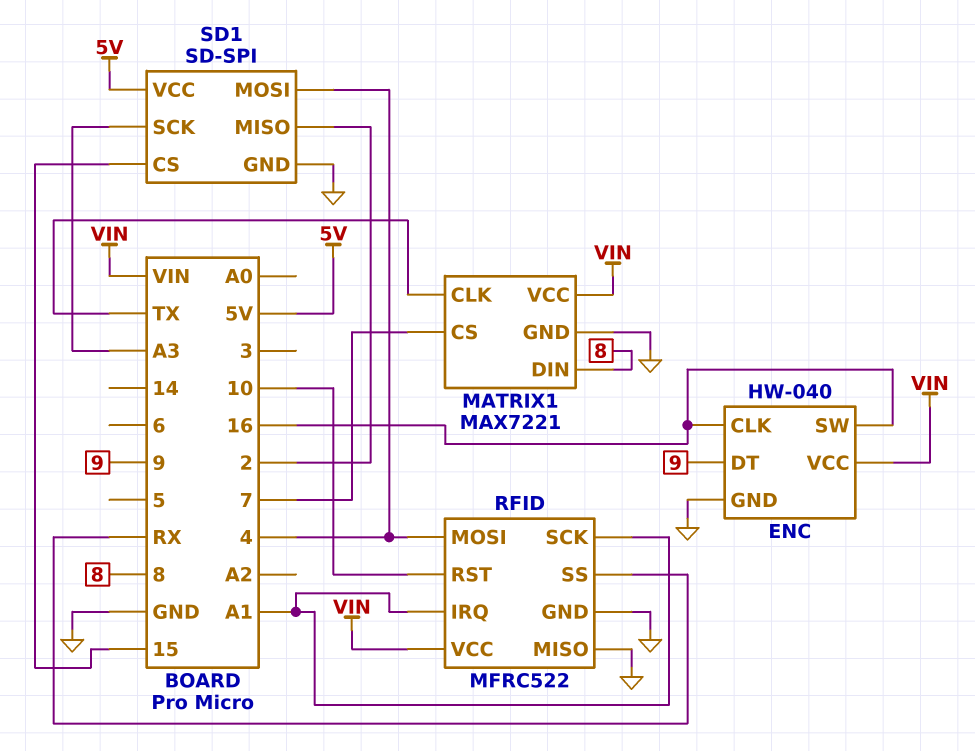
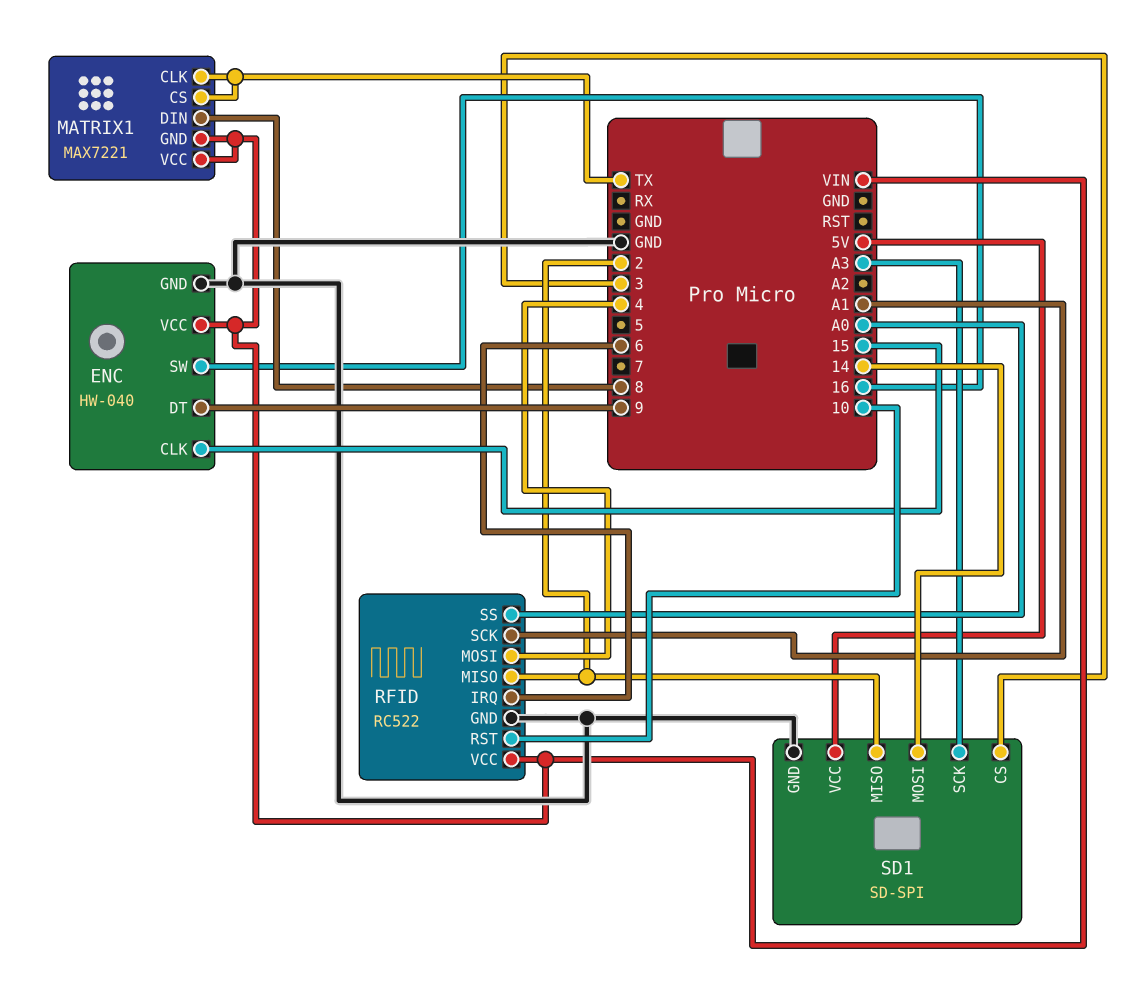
ENC pin CLK: 16 -> 15
MATRIX1 pin CS: 7 -> TX
MATRIX1 pin GND: GND -> VIN
RFID: MFRC522 -> RC522
RFID pin IRQ: A1 -> 6
RFID pin MISO: GND -> 2
RFID pin SS: RX -> A0
SD1 pin CS: 15 -> 3
SD1 pin MOSI: 4 -> 14

